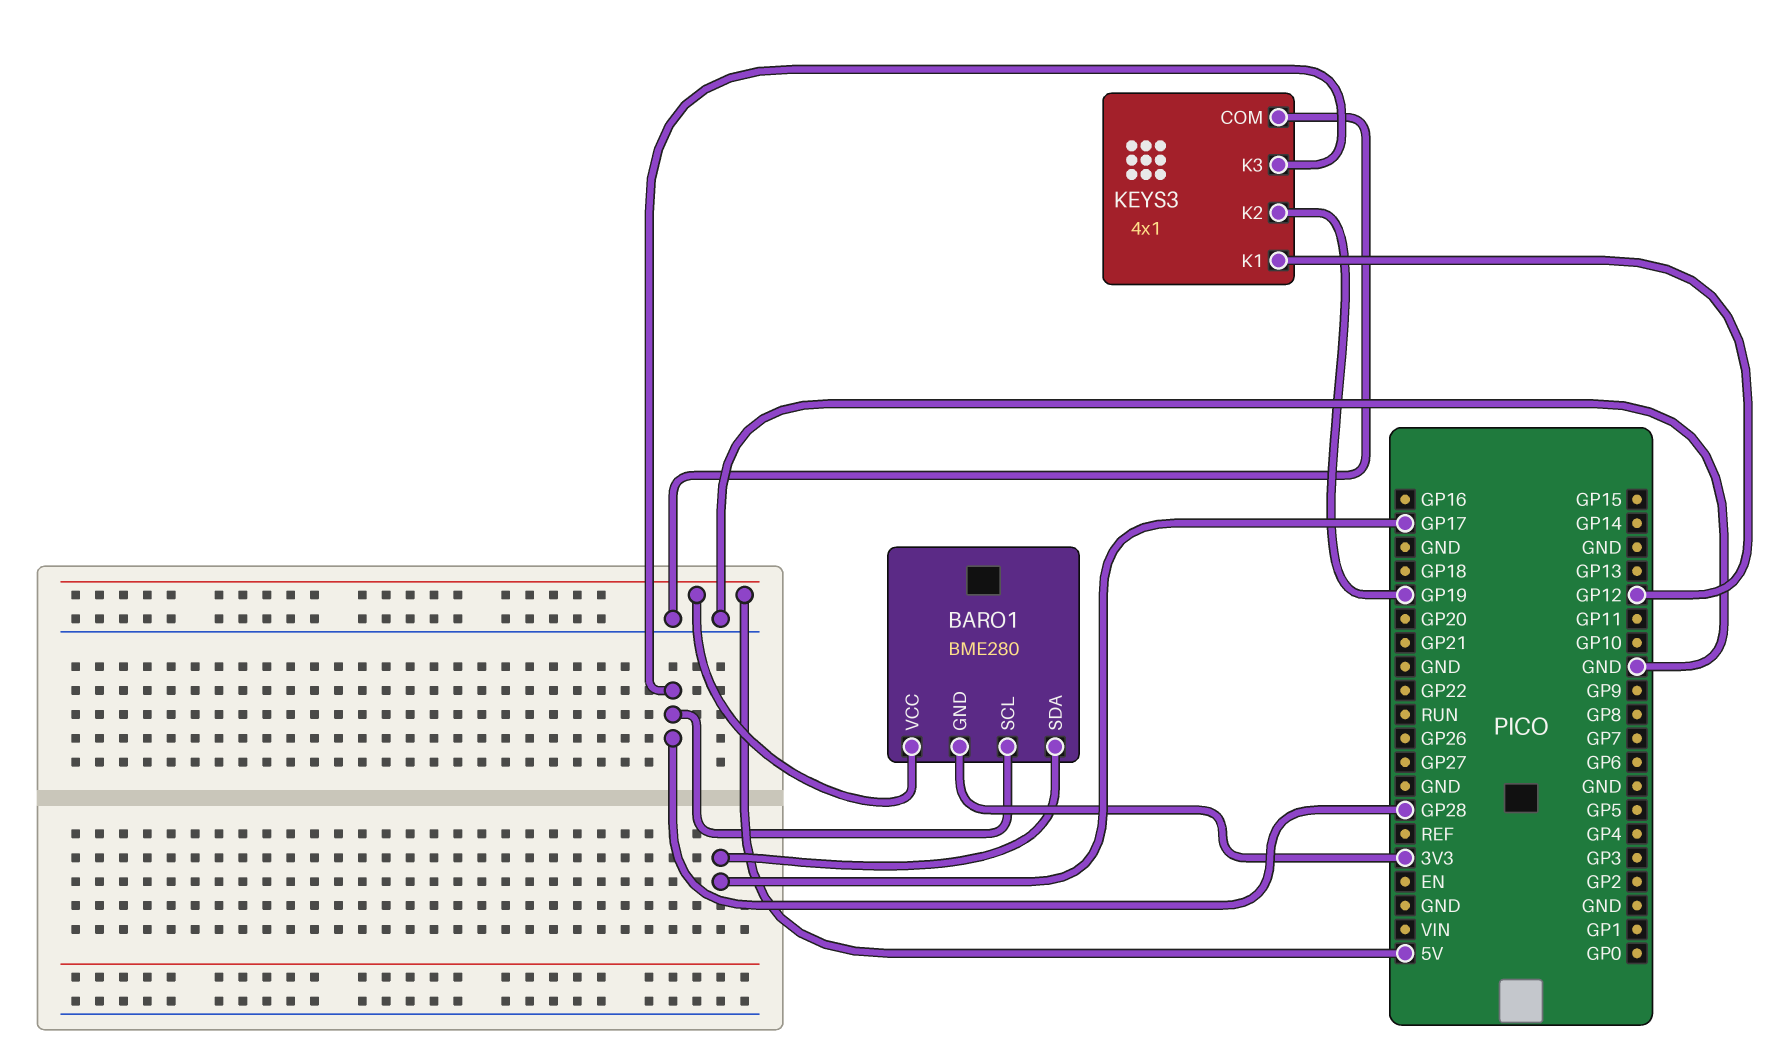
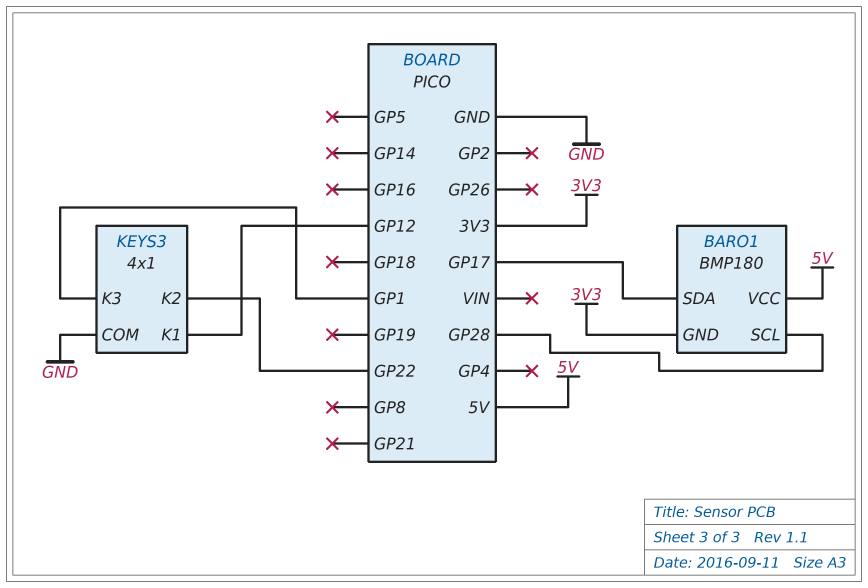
BARO1: BME280 -> BMP180
KEYS3 pin K2: GP19 -> GP22
KEYS3 pin K3: GP28 -> GP1

